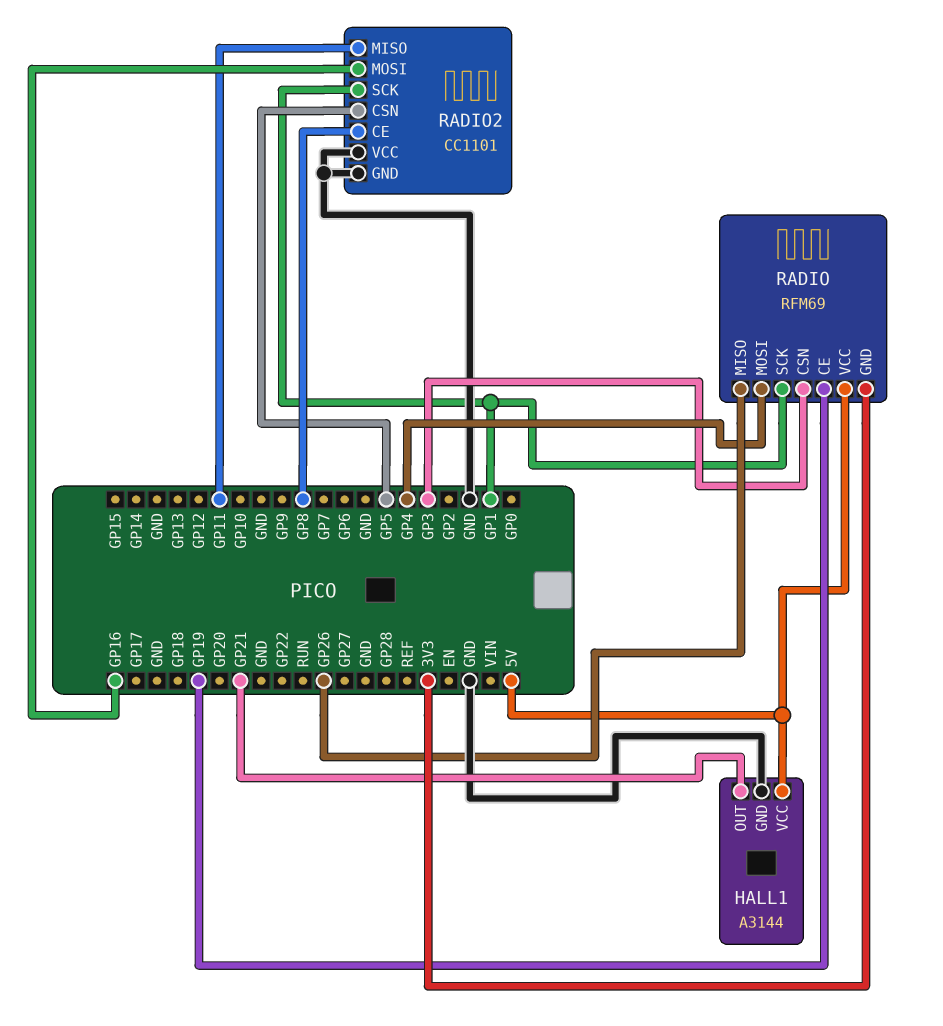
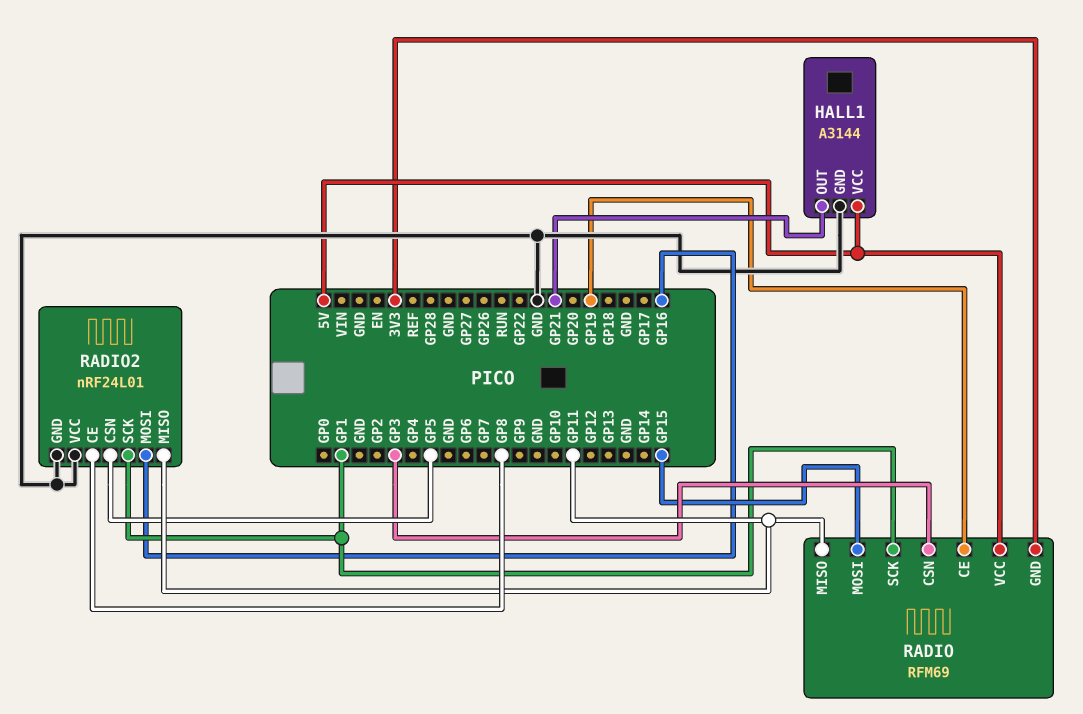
RADIO pin MISO: GP26 -> GP11
RADIO pin MOSI: GP4 -> GP15
RADIO2: CC1101 -> nRF24L01

